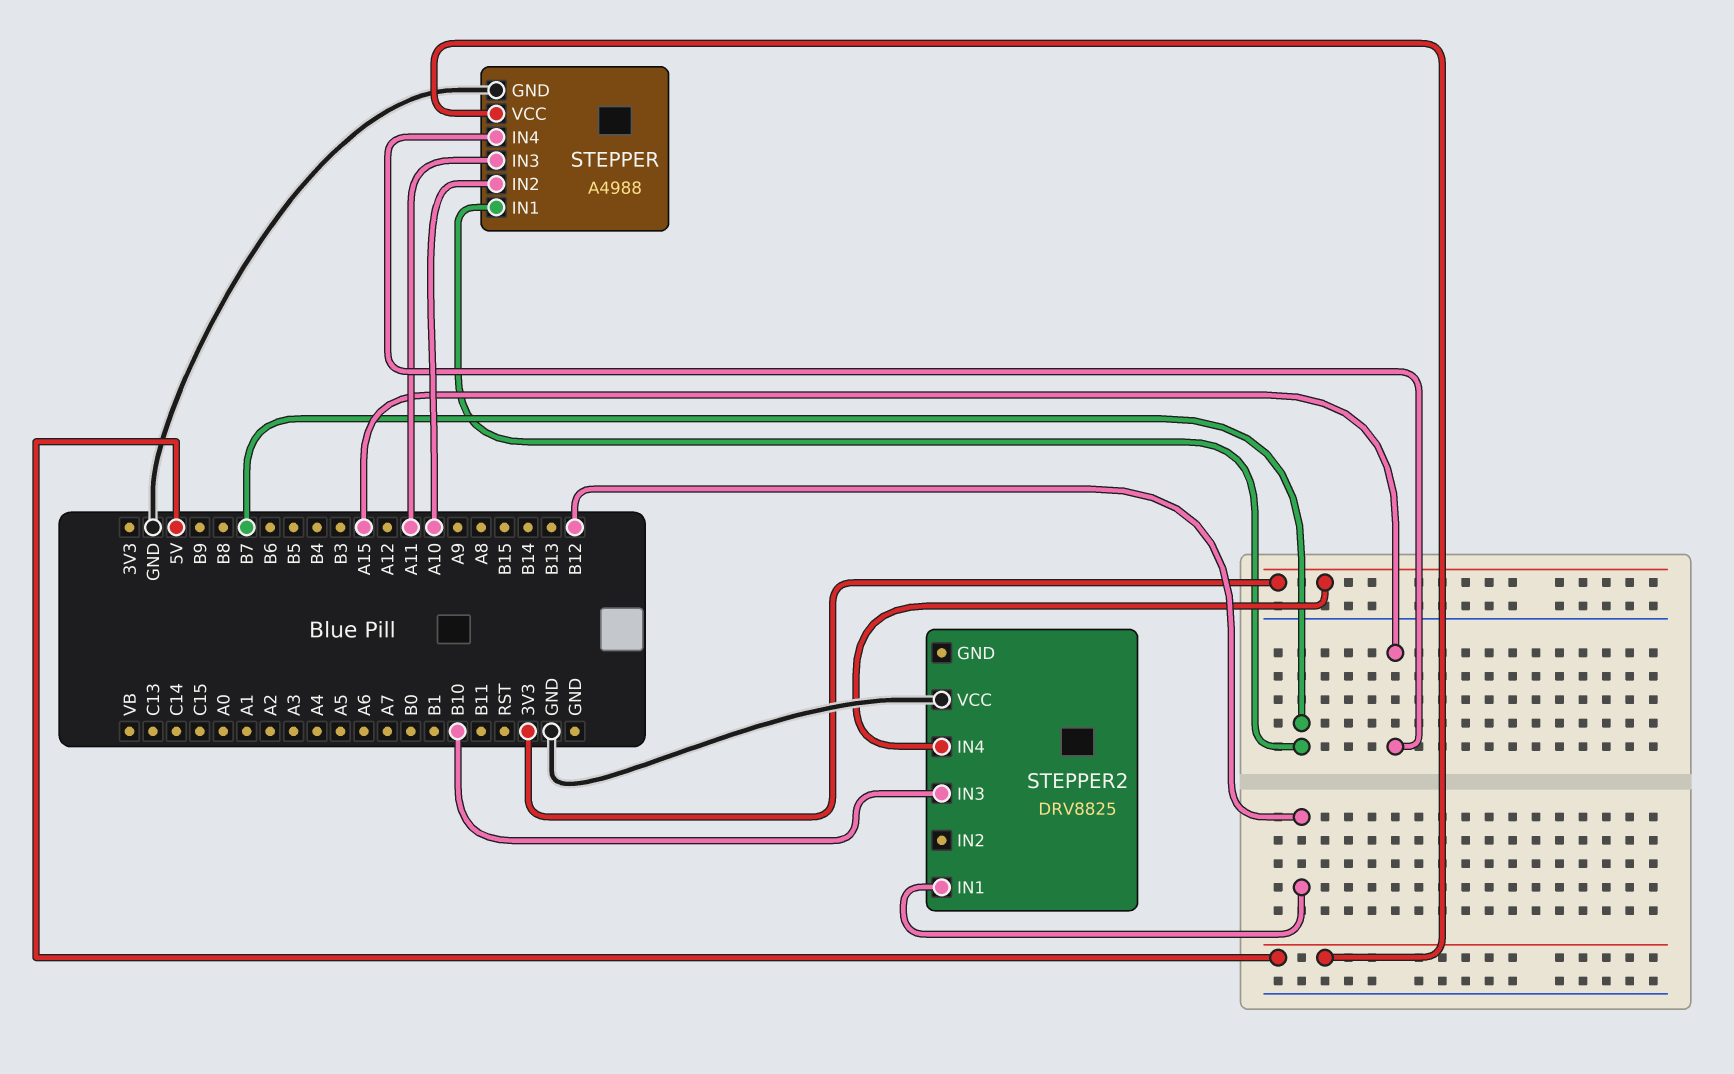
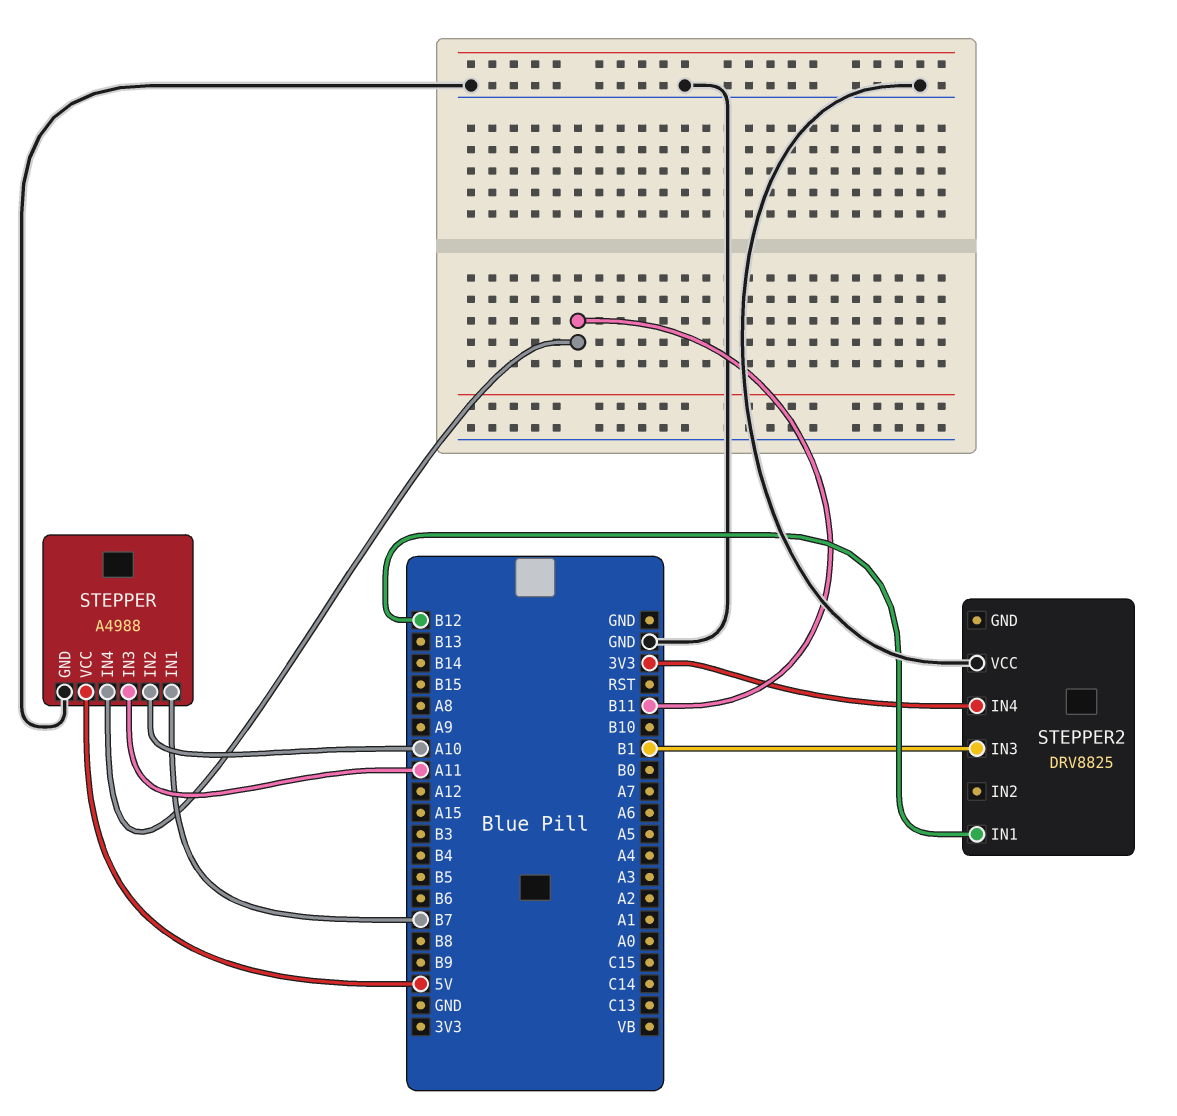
STEPPER pin IN4: A15 -> B11
STEPPER2 pin IN3: B10 -> B1

